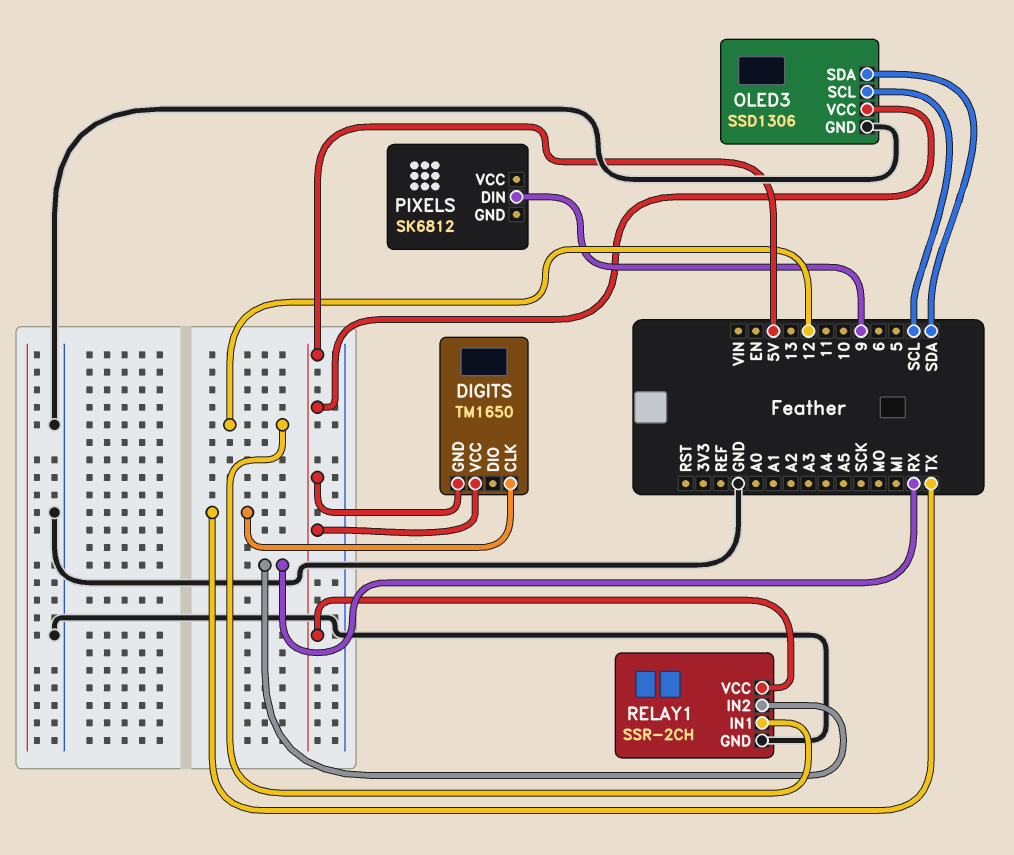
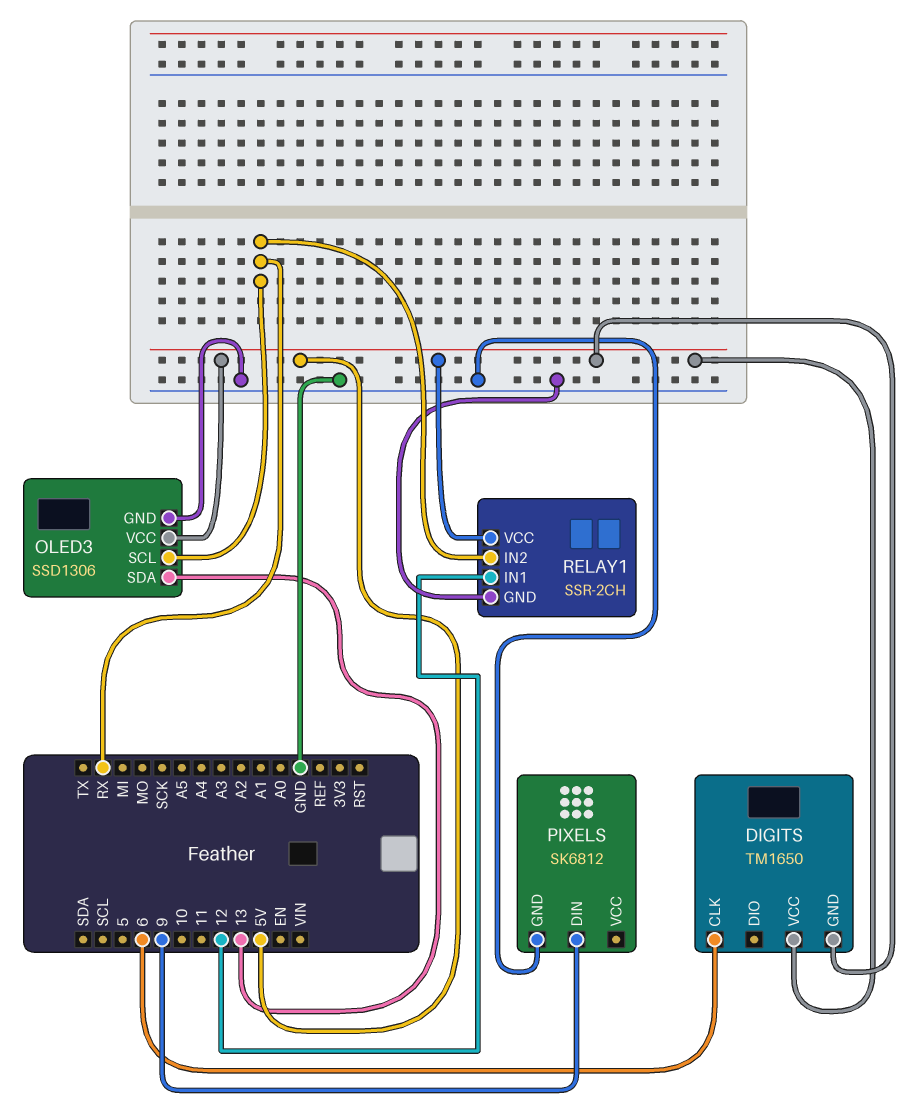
DIGITS pin CLK: TX -> 6
OLED3 pin SCL: SCL -> RX
OLED3 pin SDA: SDA -> 13
PIXELS pin GND: none -> GND

